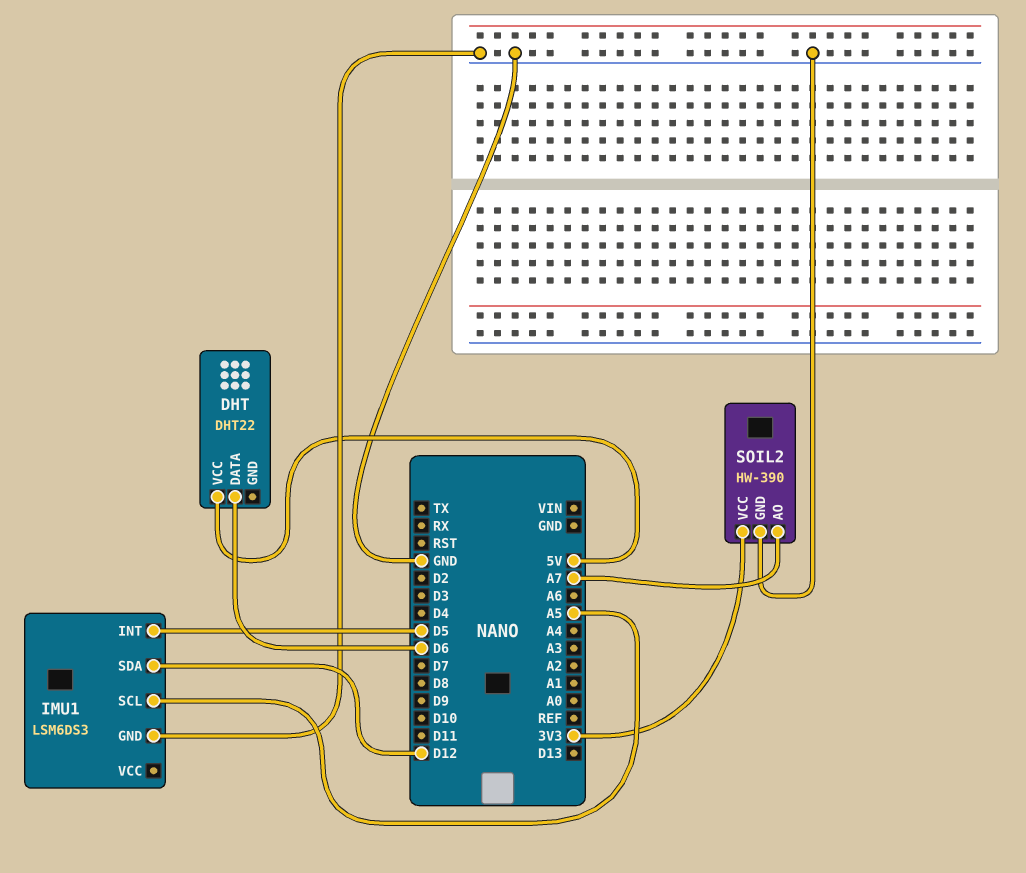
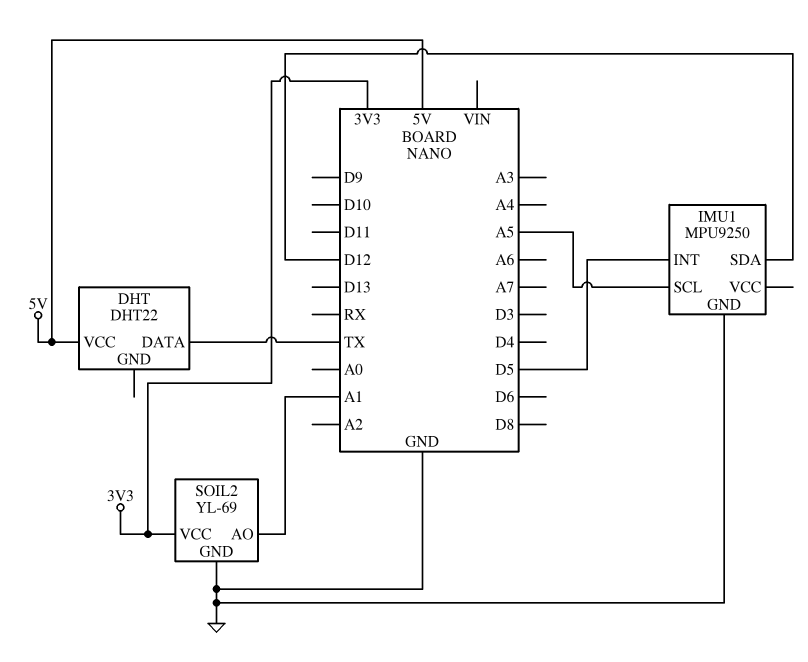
DHT pin DATA: D6 -> TX
IMU1: LSM6DS3 -> MPU9250
SOIL2: HW-390 -> YL-69
SOIL2 pin AO: A7 -> A1

